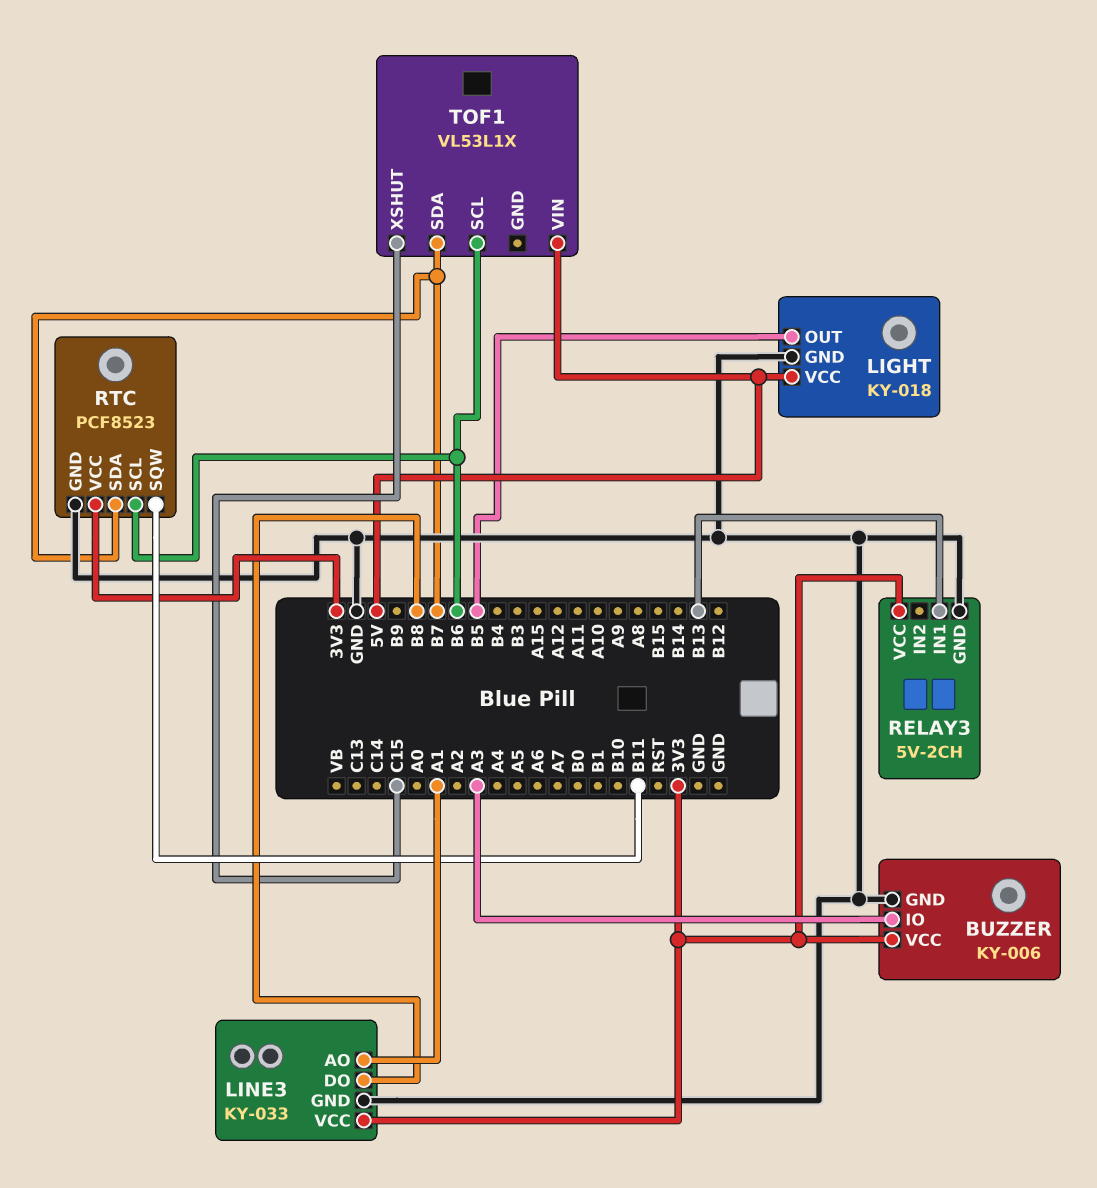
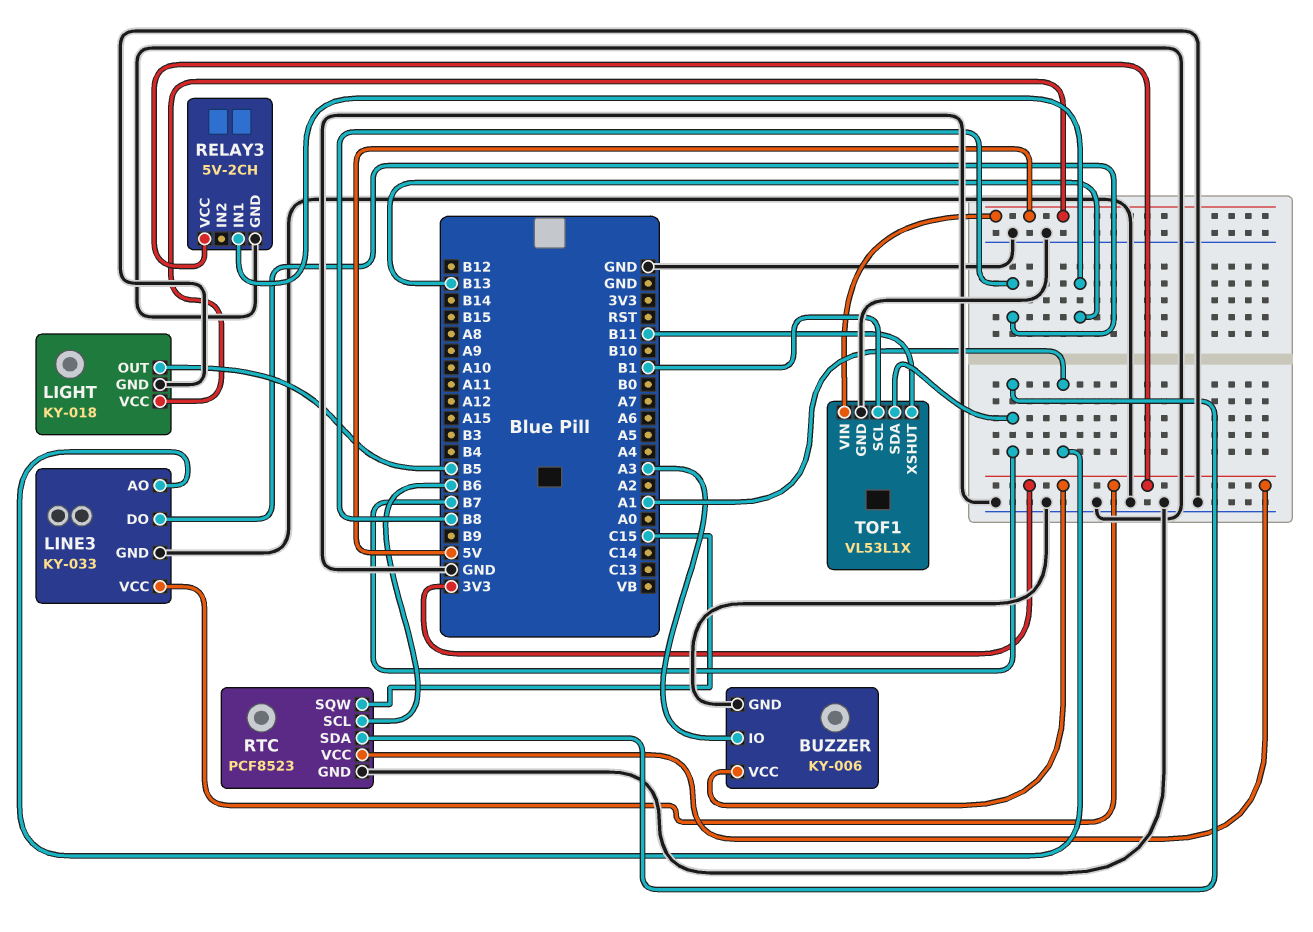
RTC pin SQW: B11 -> C15
TOF1 pin GND: none -> GND
TOF1 pin SCL: B6 -> B1
TOF1 pin XSHUT: C15 -> B11

